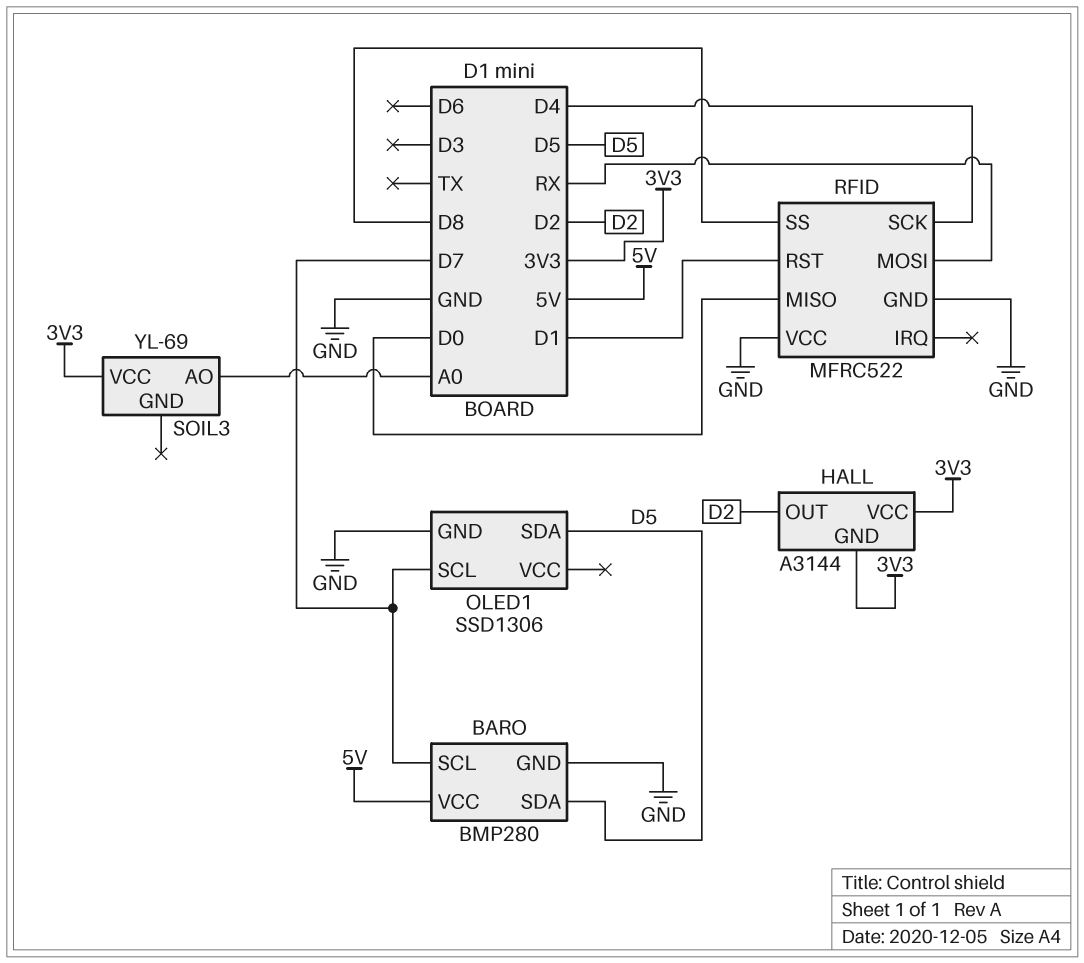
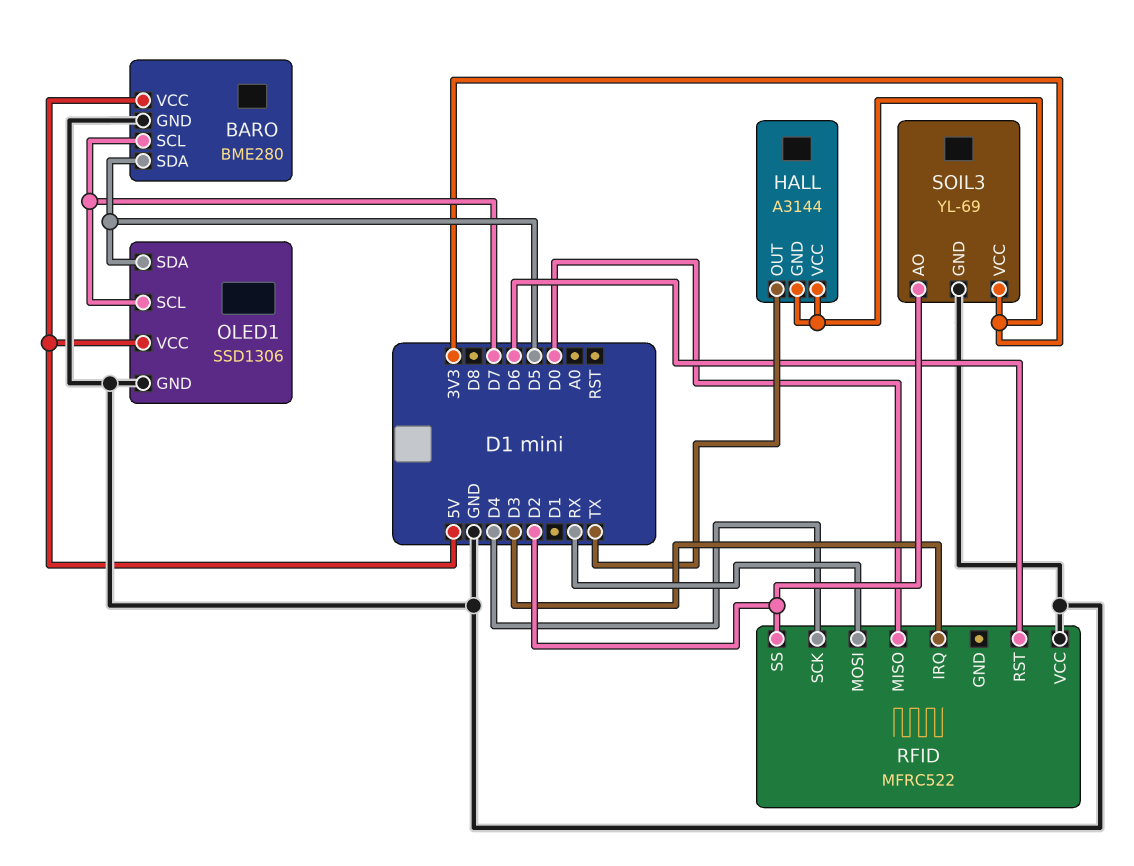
BARO: BMP280 -> BME280
HALL pin OUT: D2 -> TX
OLED1 pin VCC: none -> 5V
RFID pin GND: GND -> none
RFID pin IRQ: none -> D3
RFID pin RST: D1 -> D6
RFID pin SS: D8 -> D2
SOIL3 pin AO: A0 -> D2
SOIL3 pin GND: none -> GND

